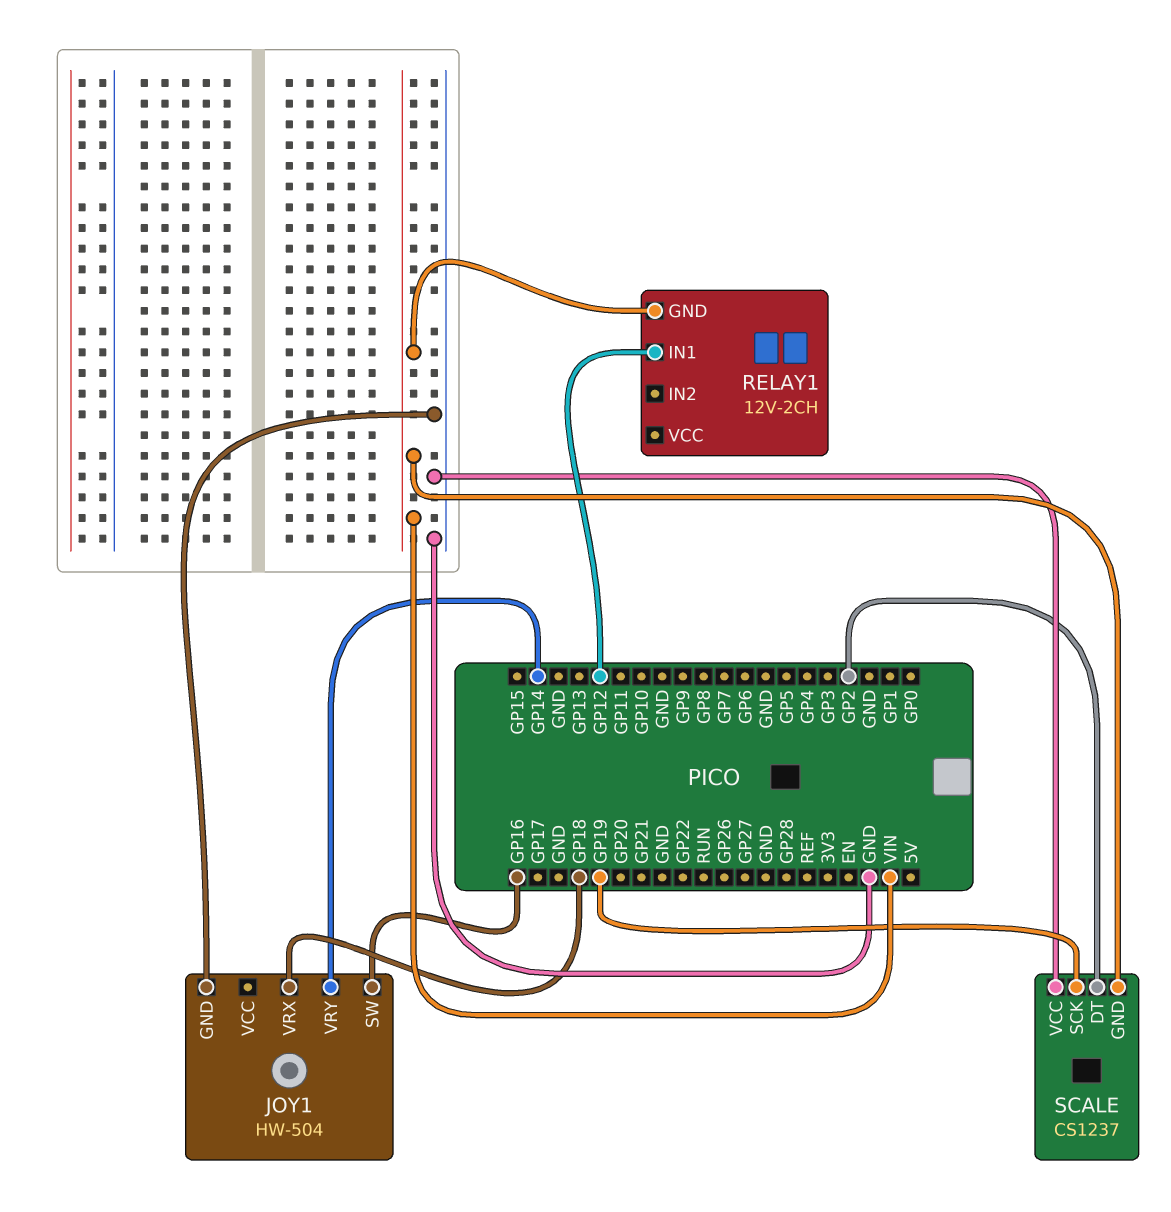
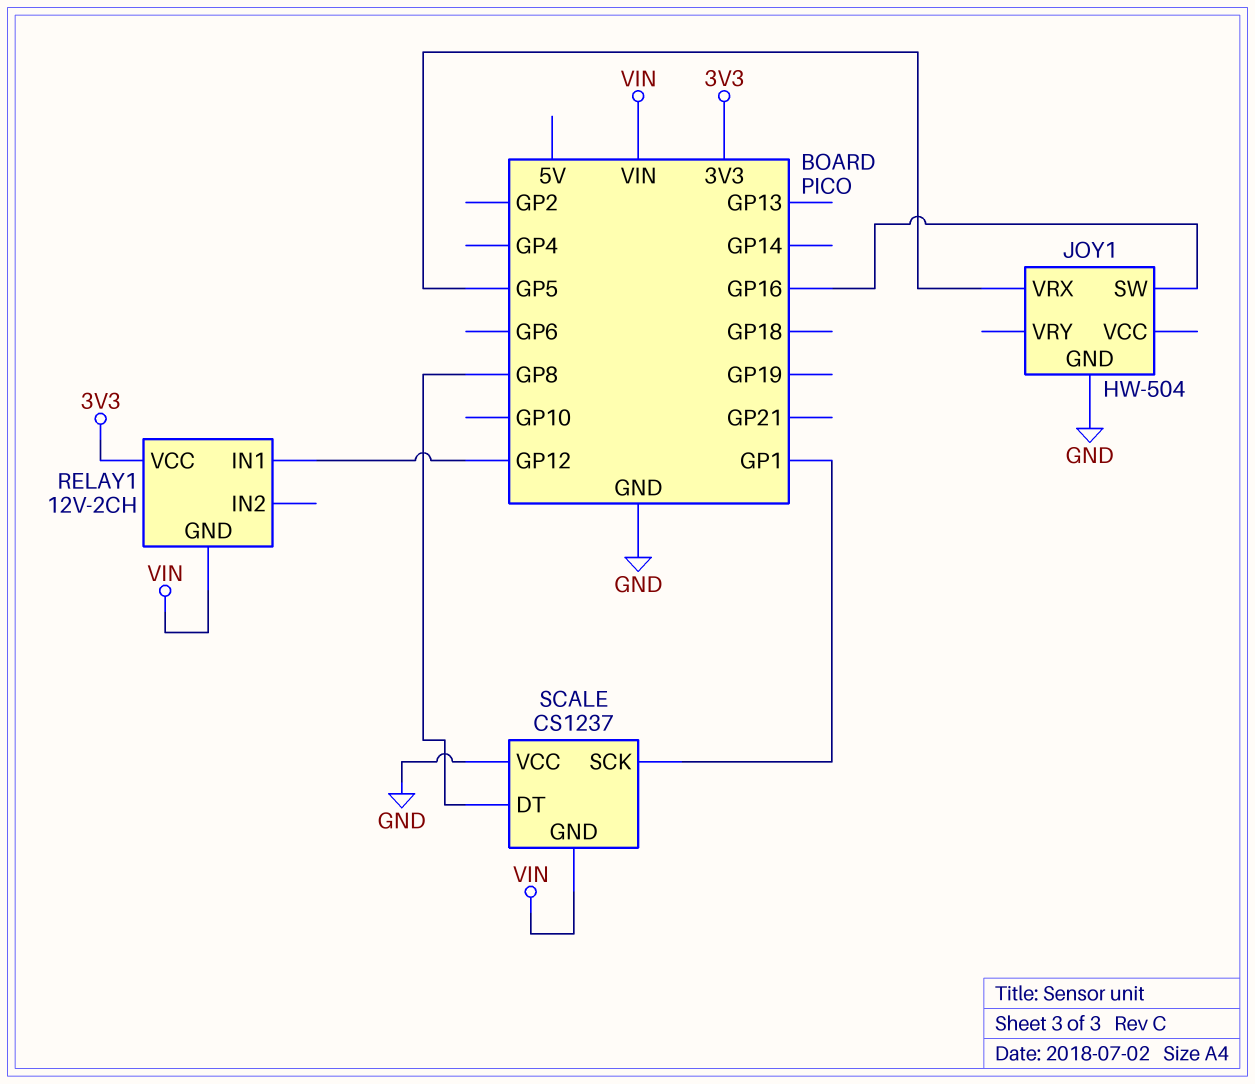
JOY1 pin VRX: GP18 -> GP5
JOY1 pin VRY: GP14 -> none
RELAY1 pin VCC: none -> 3V3
SCALE pin DT: GP2 -> GP8
SCALE pin SCK: GP19 -> GP1

